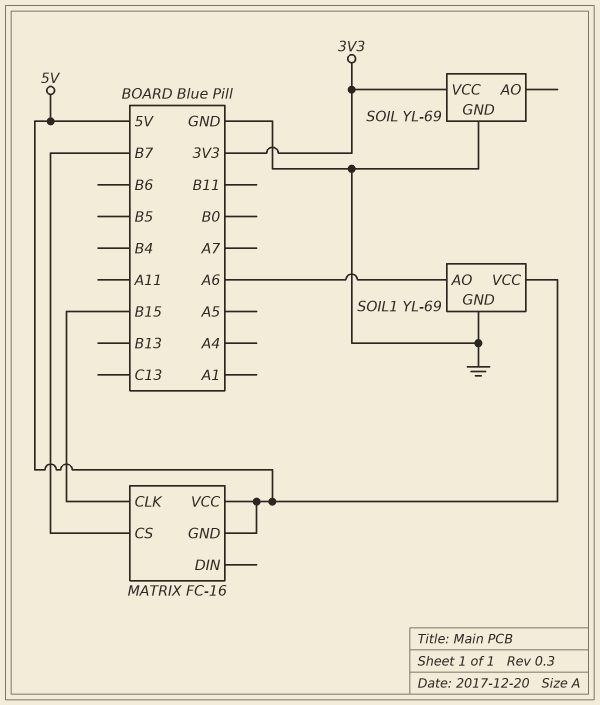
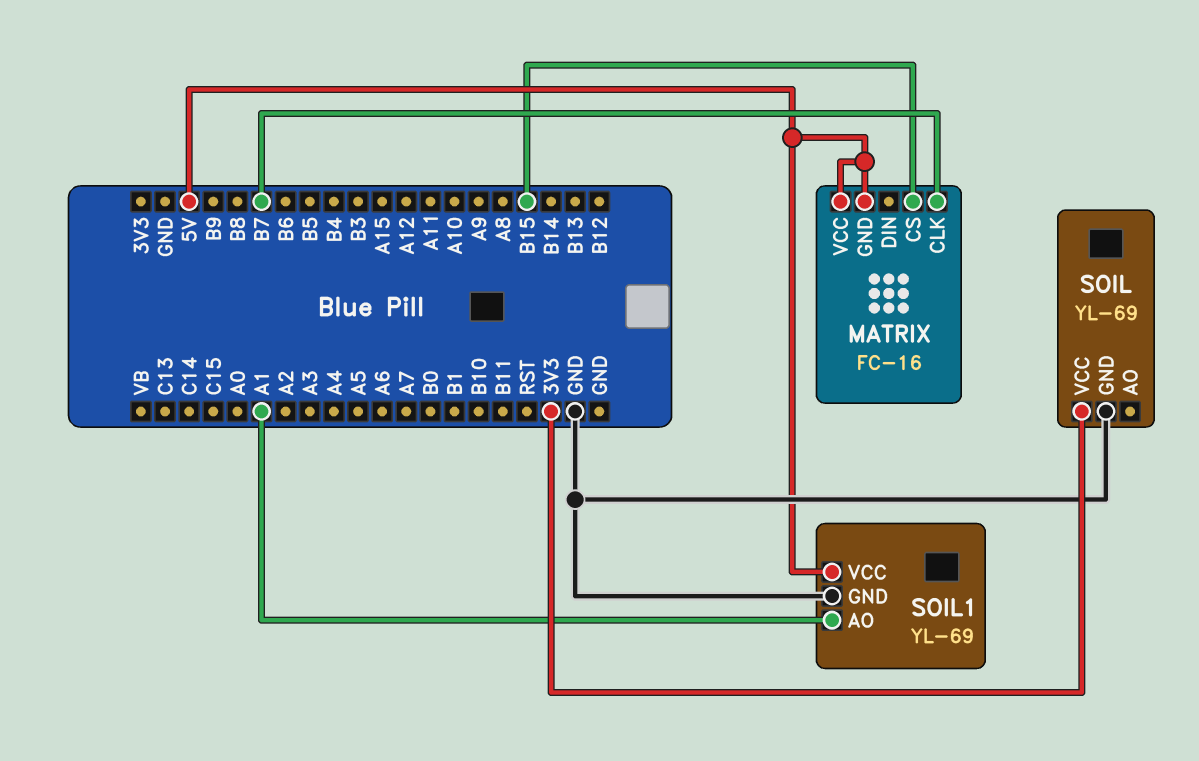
MATRIX pin CLK: B15 -> B7
MATRIX pin CS: B7 -> B15
SOIL1 pin AO: A6 -> A1

